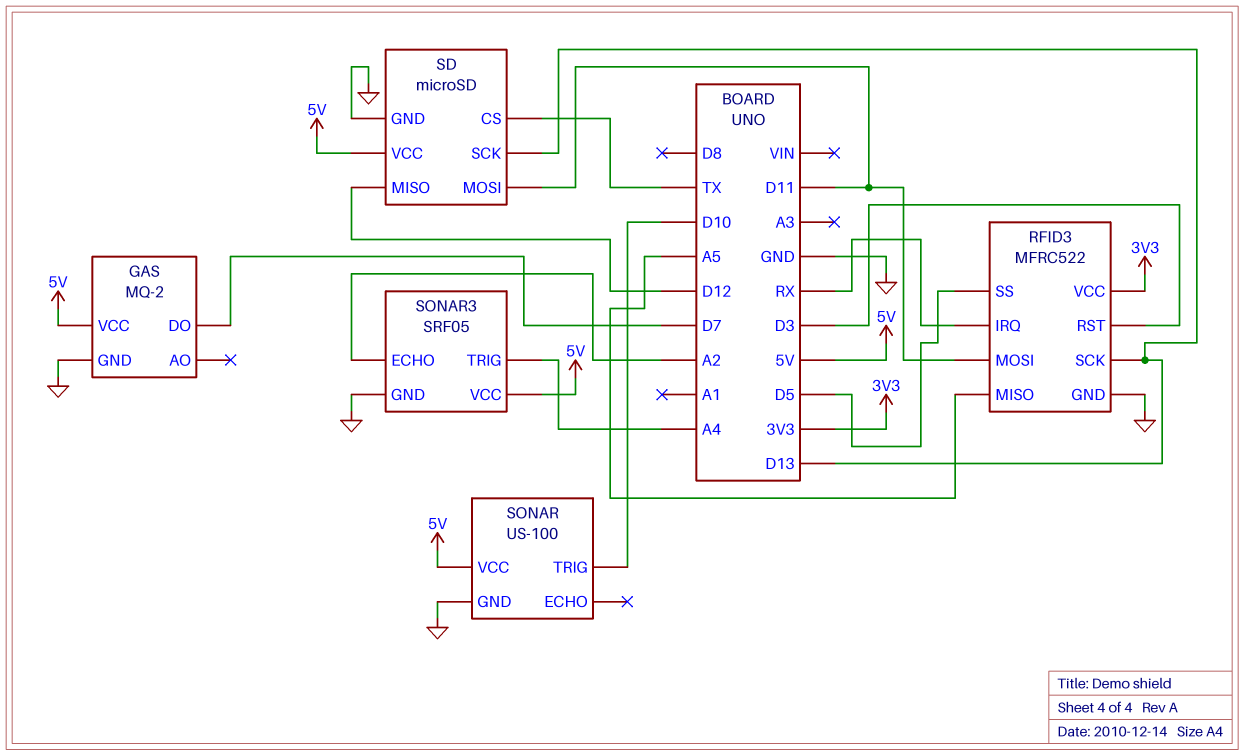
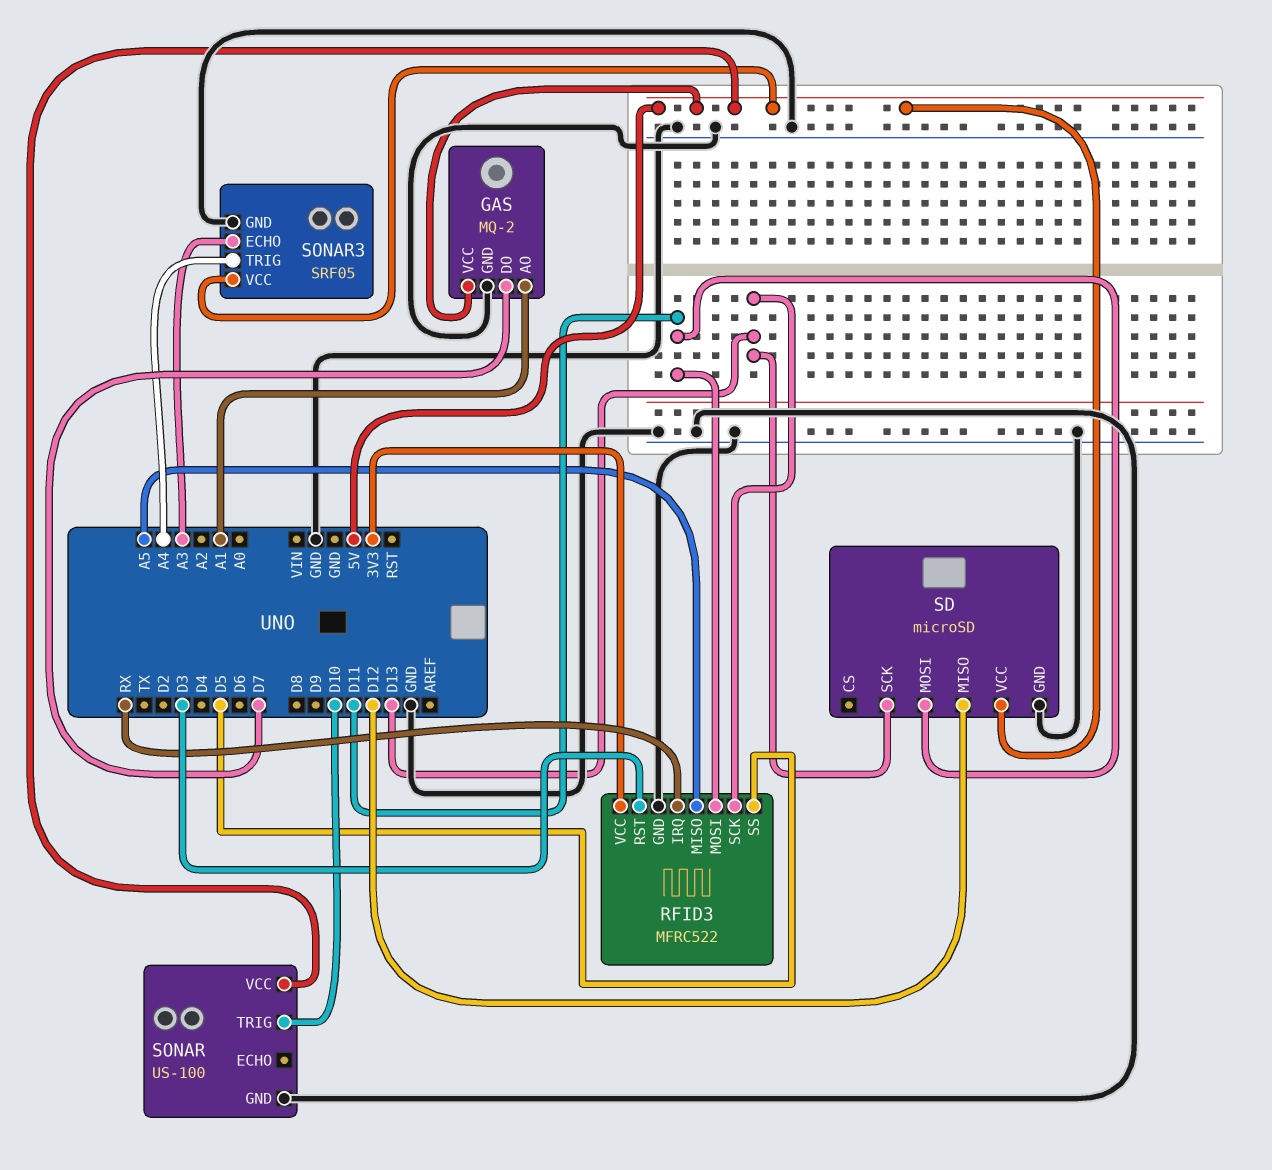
GAS pin AO: none -> A1
SD pin CS: TX -> none
SONAR3 pin ECHO: A2 -> A3

